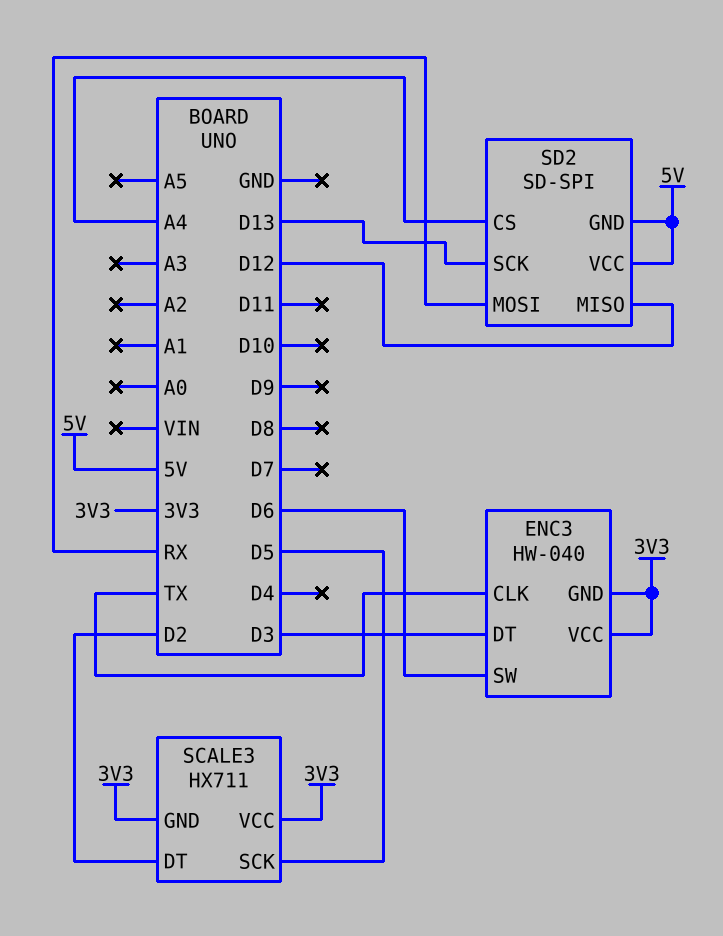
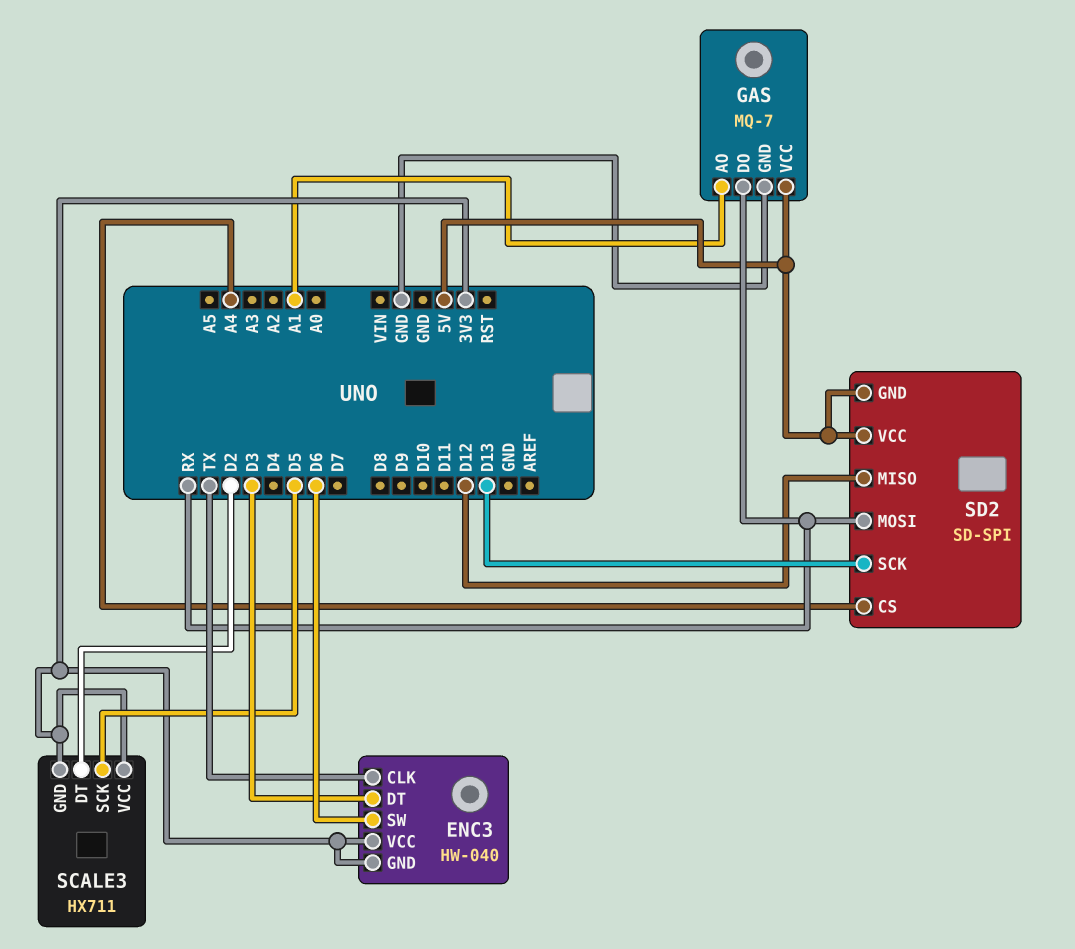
GAS: none -> MQ-7
GAS pin AO: none -> A1
GAS pin DO: none -> RX
GAS pin GND: none -> GND
GAS pin VCC: none -> 5V

